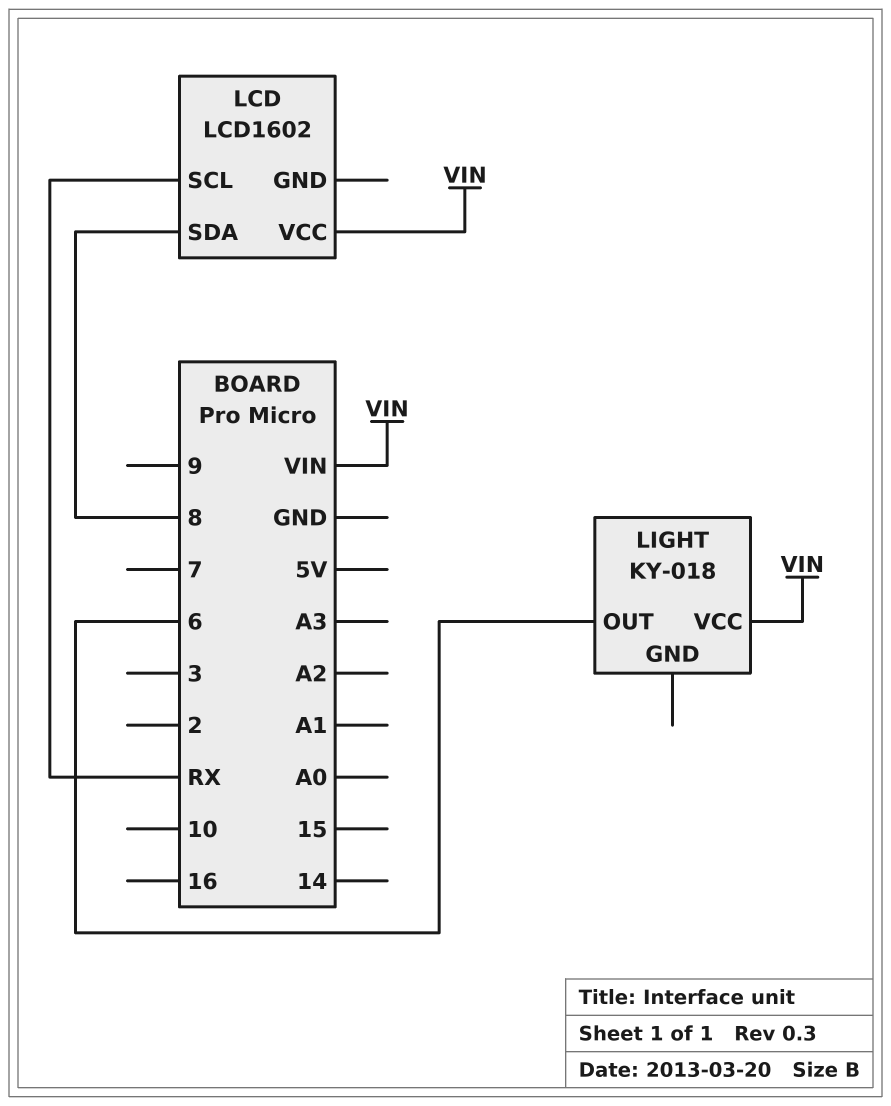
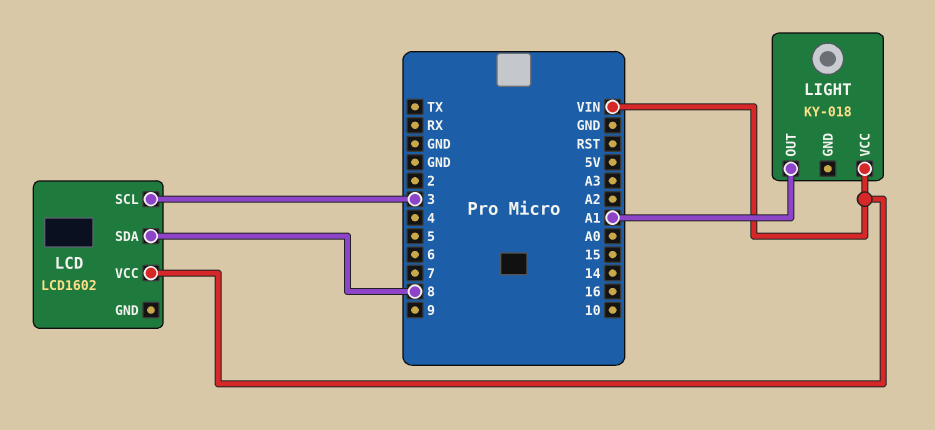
LCD pin SCL: RX -> 3
LIGHT pin OUT: 6 -> A1

